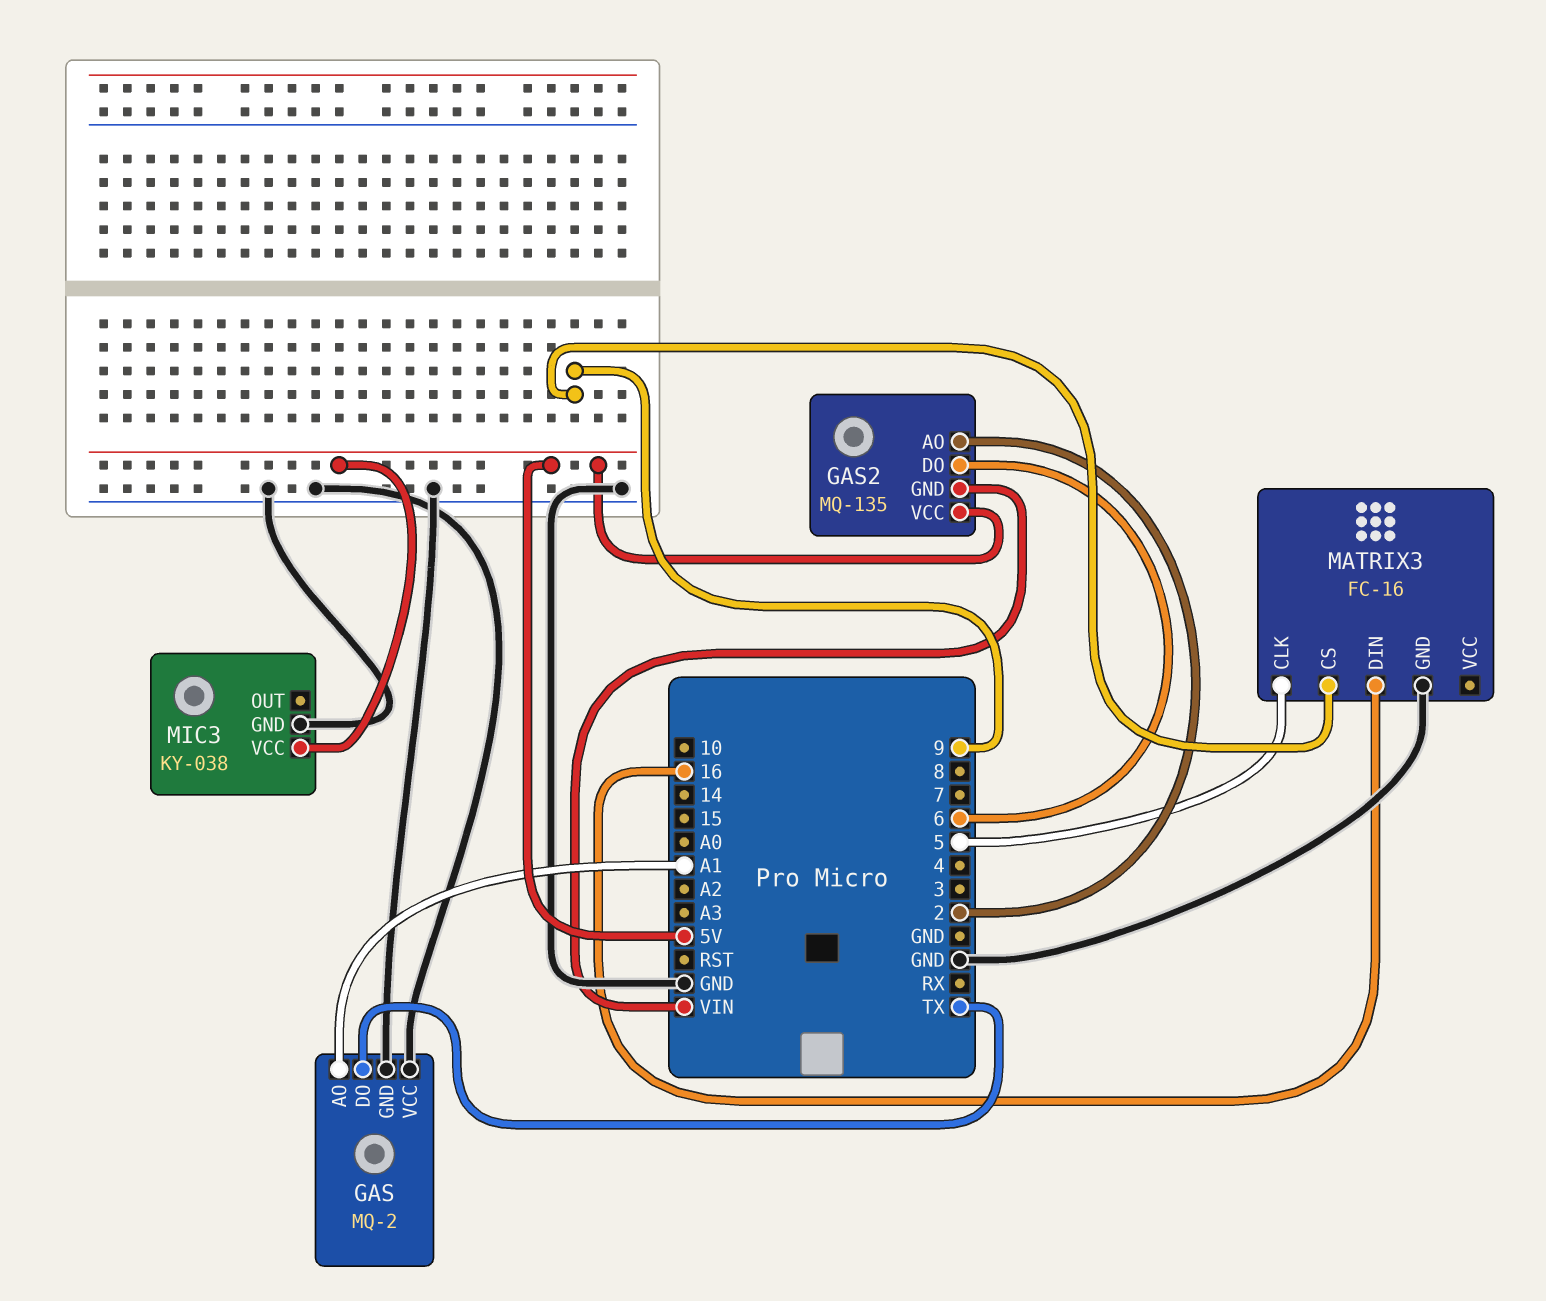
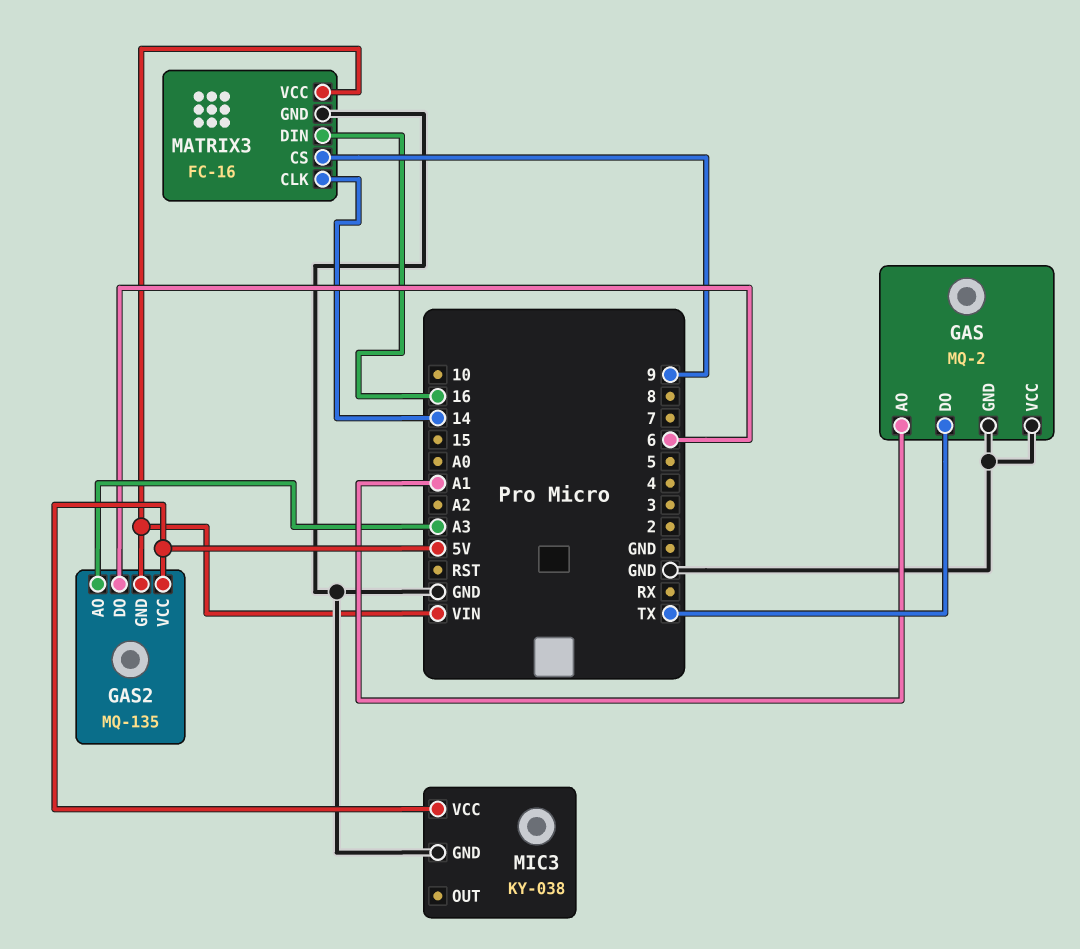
GAS2 pin AO: 2 -> A3
MATRIX3 pin CLK: 5 -> 14
MATRIX3 pin VCC: none -> VIN

